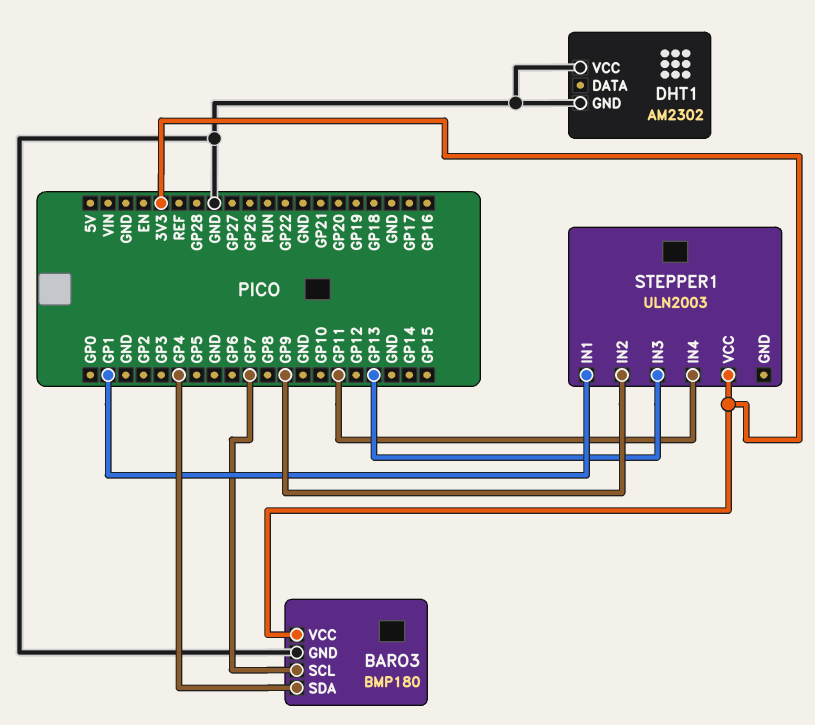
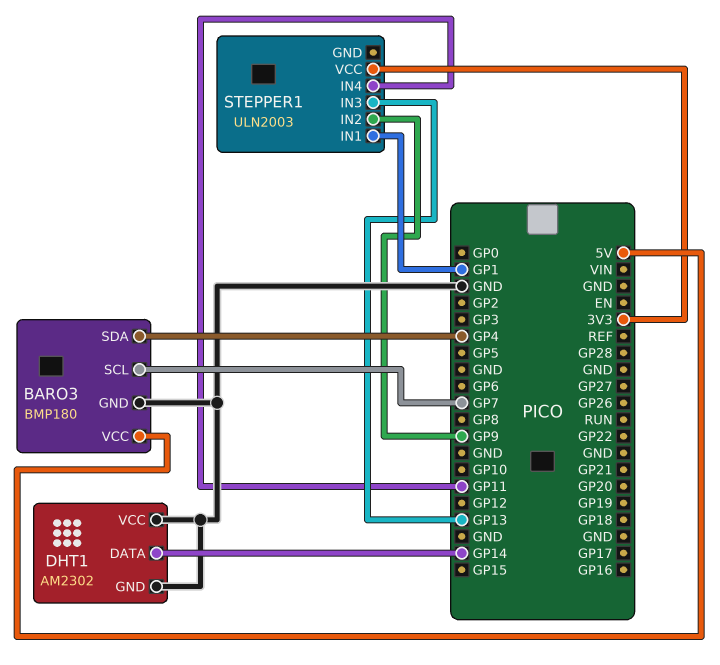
BARO3 pin VCC: 3V3 -> 5V
DHT1 pin DATA: none -> GP14

